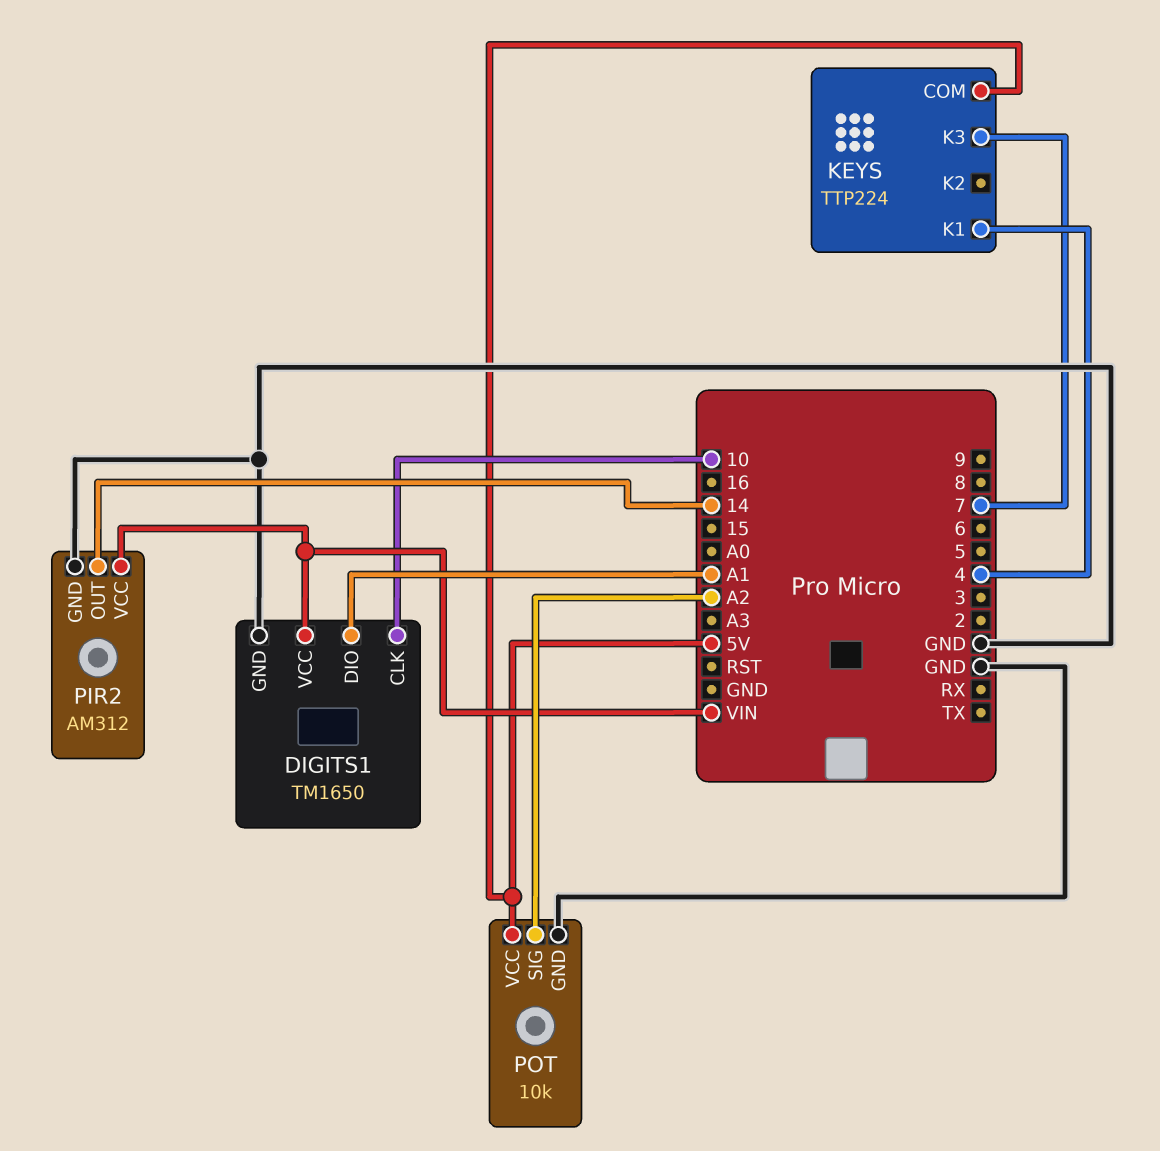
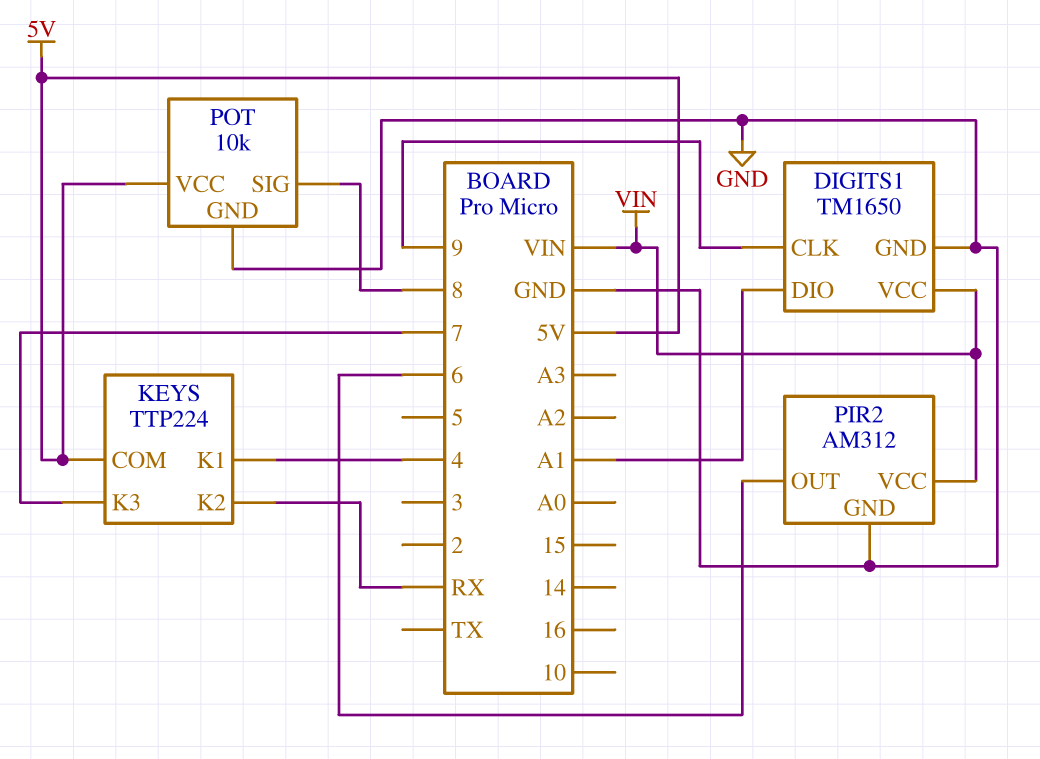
DIGITS1 pin CLK: 10 -> 9
KEYS pin K2: none -> RX
PIR2 pin OUT: 14 -> 6
POT pin SIG: A2 -> 8

